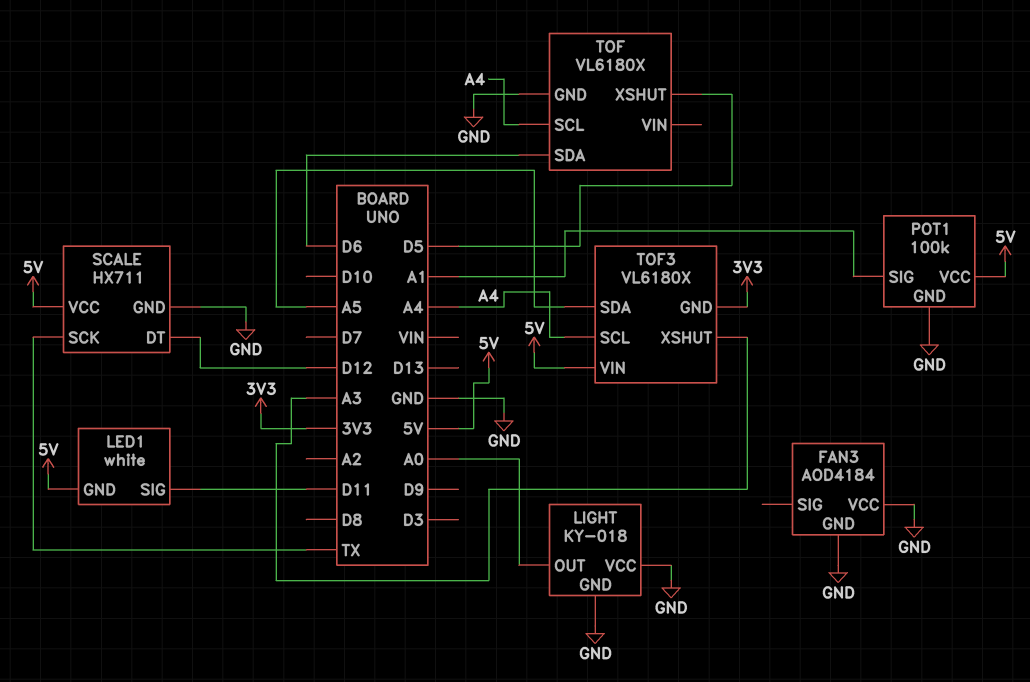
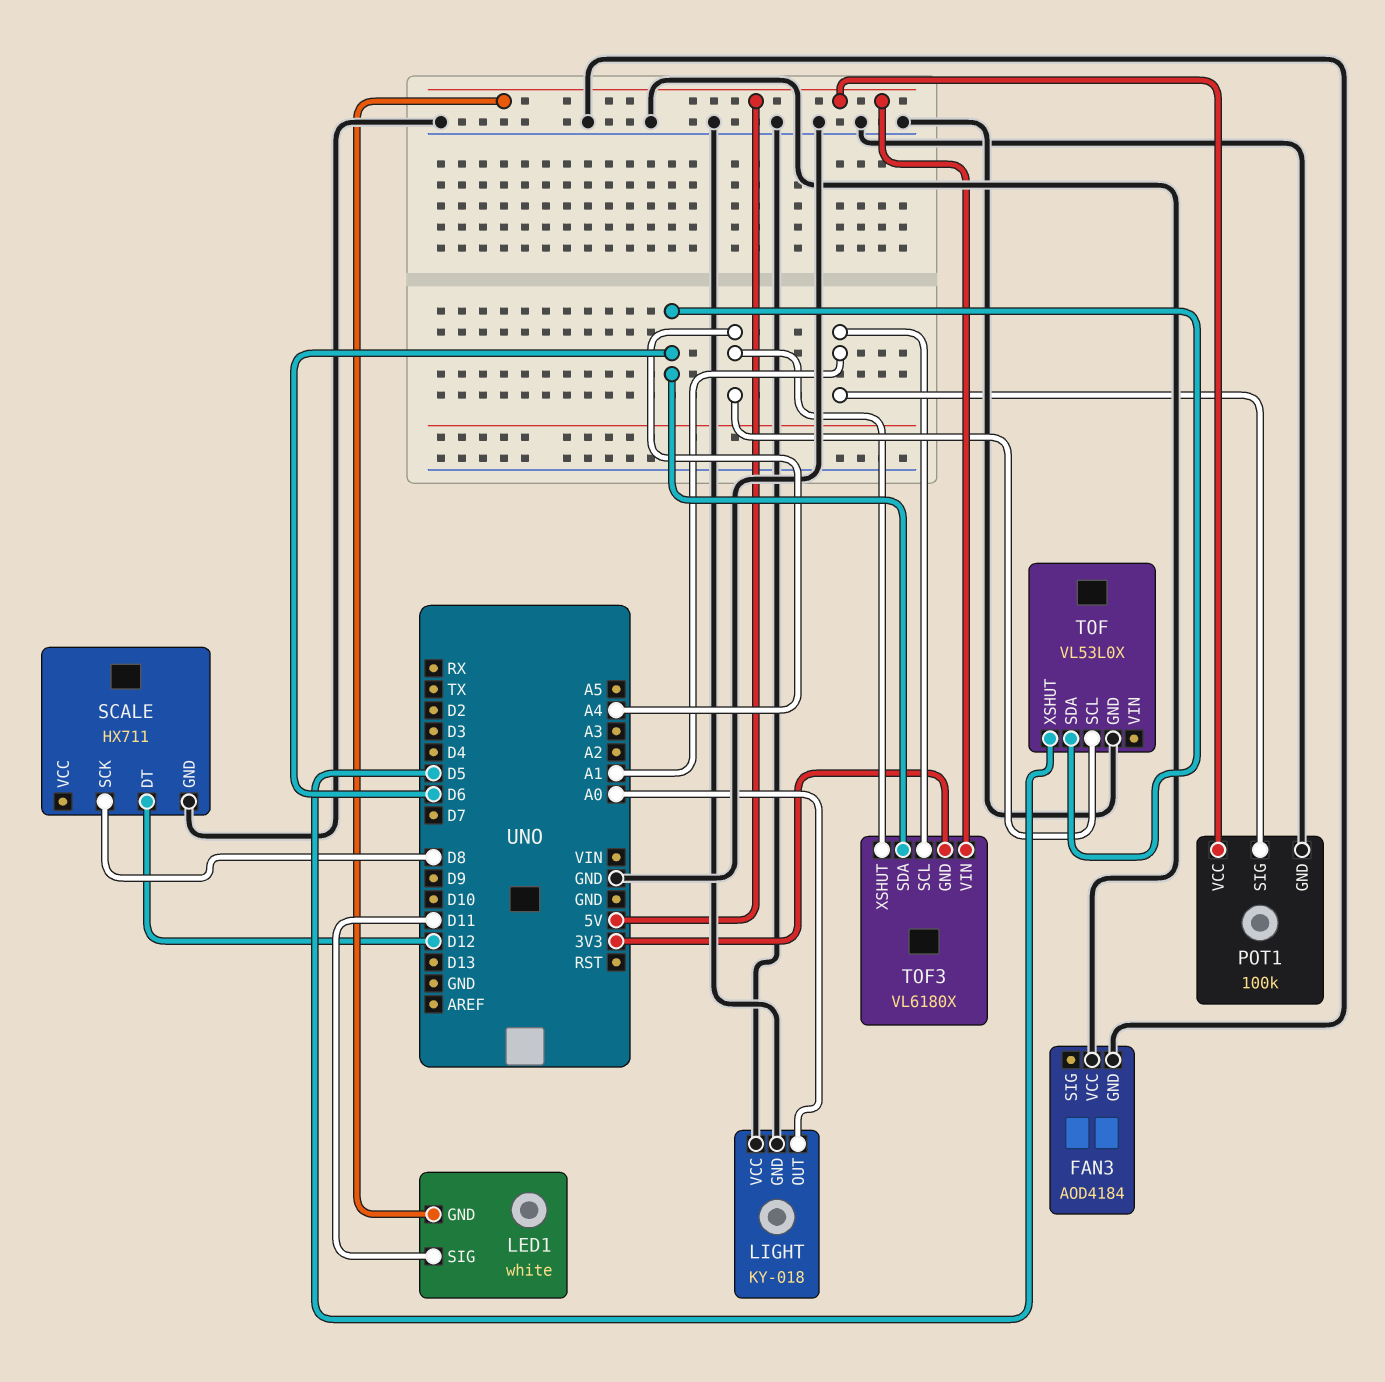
SCALE pin SCK: TX -> D8
SCALE pin VCC: 5V -> none
TOF: VL6180X -> VL53L0X
TOF3 pin SCL: A4 -> A1
TOF3 pin SDA: A5 -> D6
TOF3 pin XSHUT: A3 -> A4

